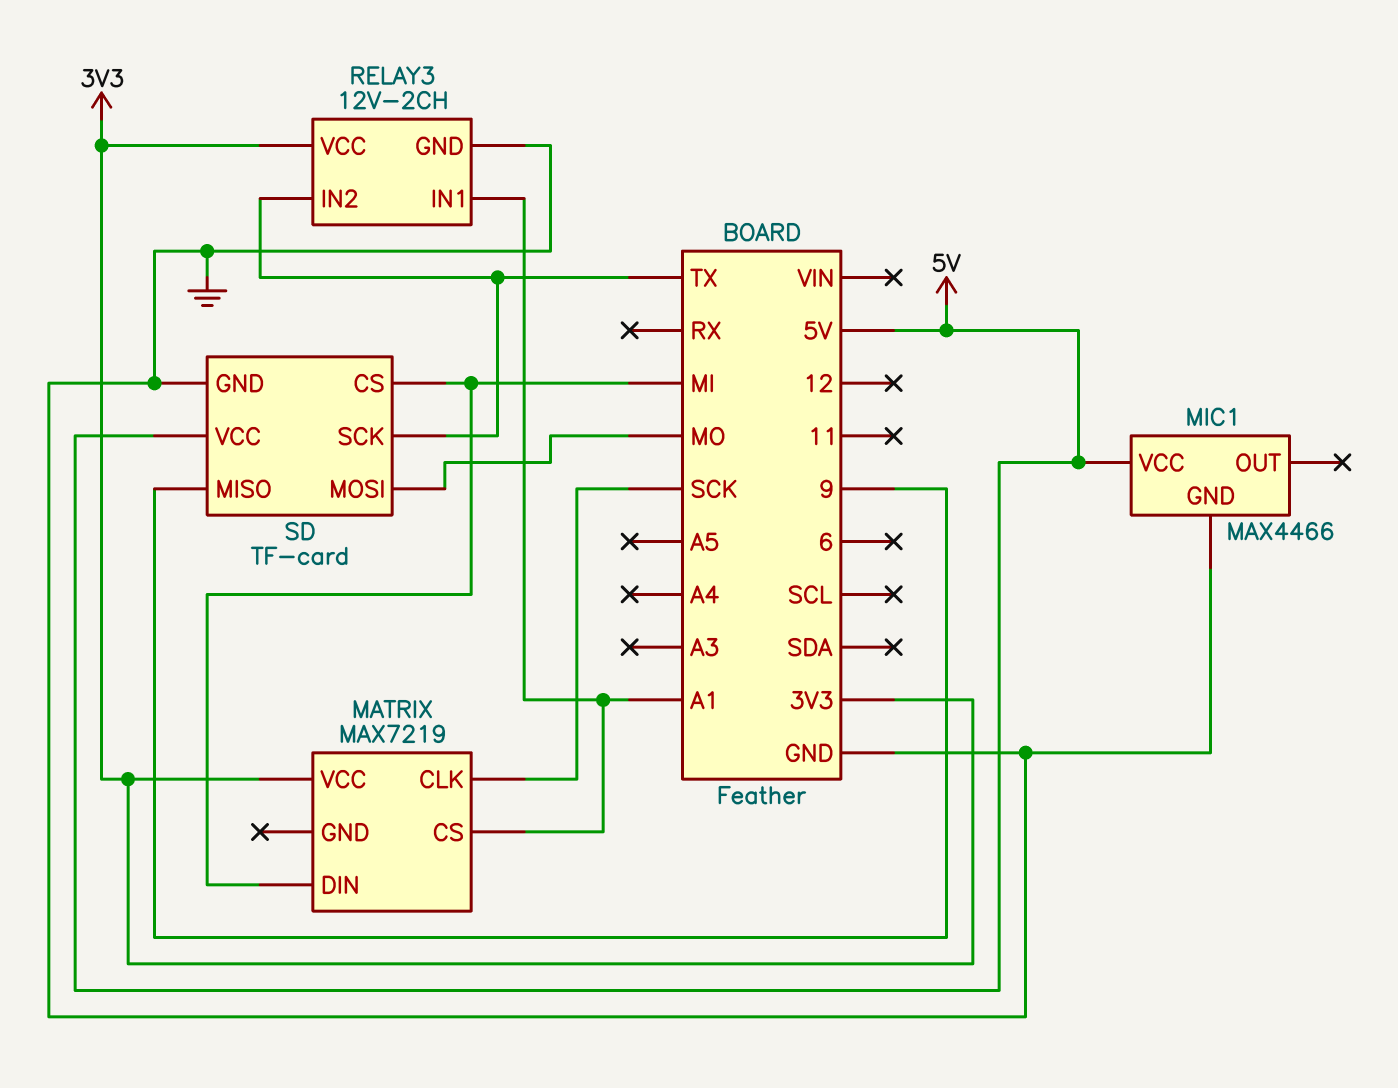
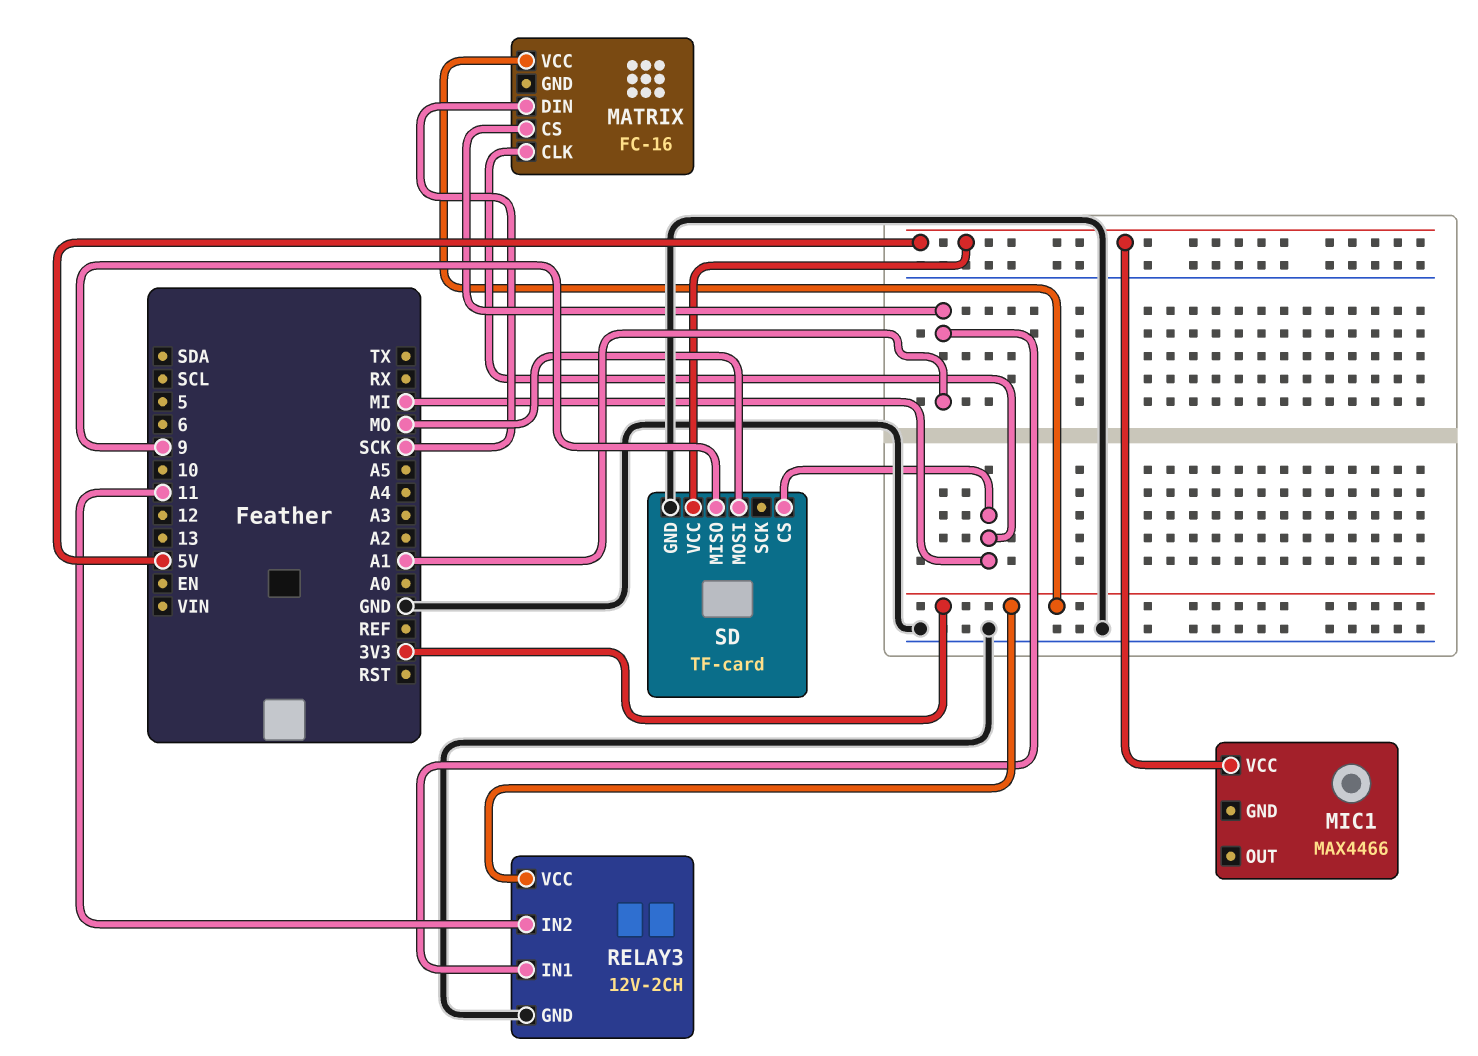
MATRIX: MAX7219 -> FC-16
MATRIX pin CLK: SCK -> MI
MATRIX pin DIN: MI -> SCK
MIC1 pin GND: GND -> none
RELAY3 pin IN2: TX -> 11
SD pin SCK: TX -> none

